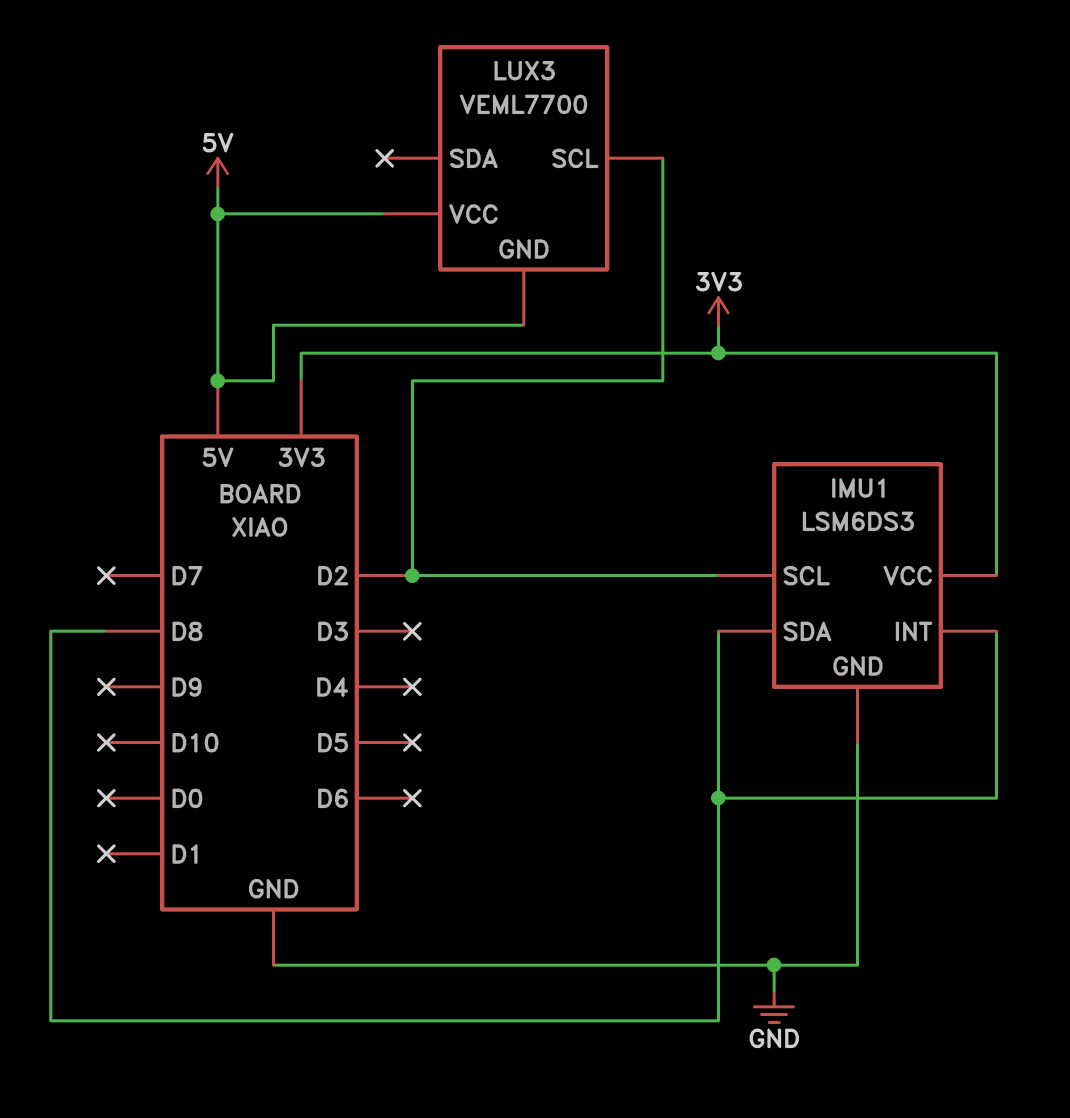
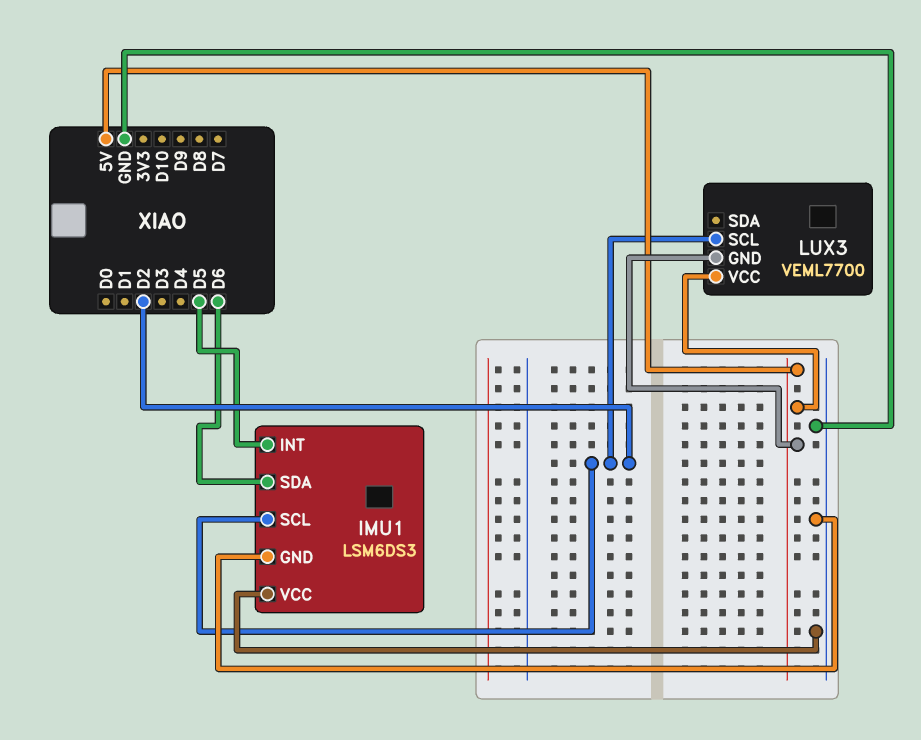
IMU1 pin INT: D8 -> D5
IMU1 pin SDA: D8 -> D6
IMU1 pin VCC: 3V3 -> GND

